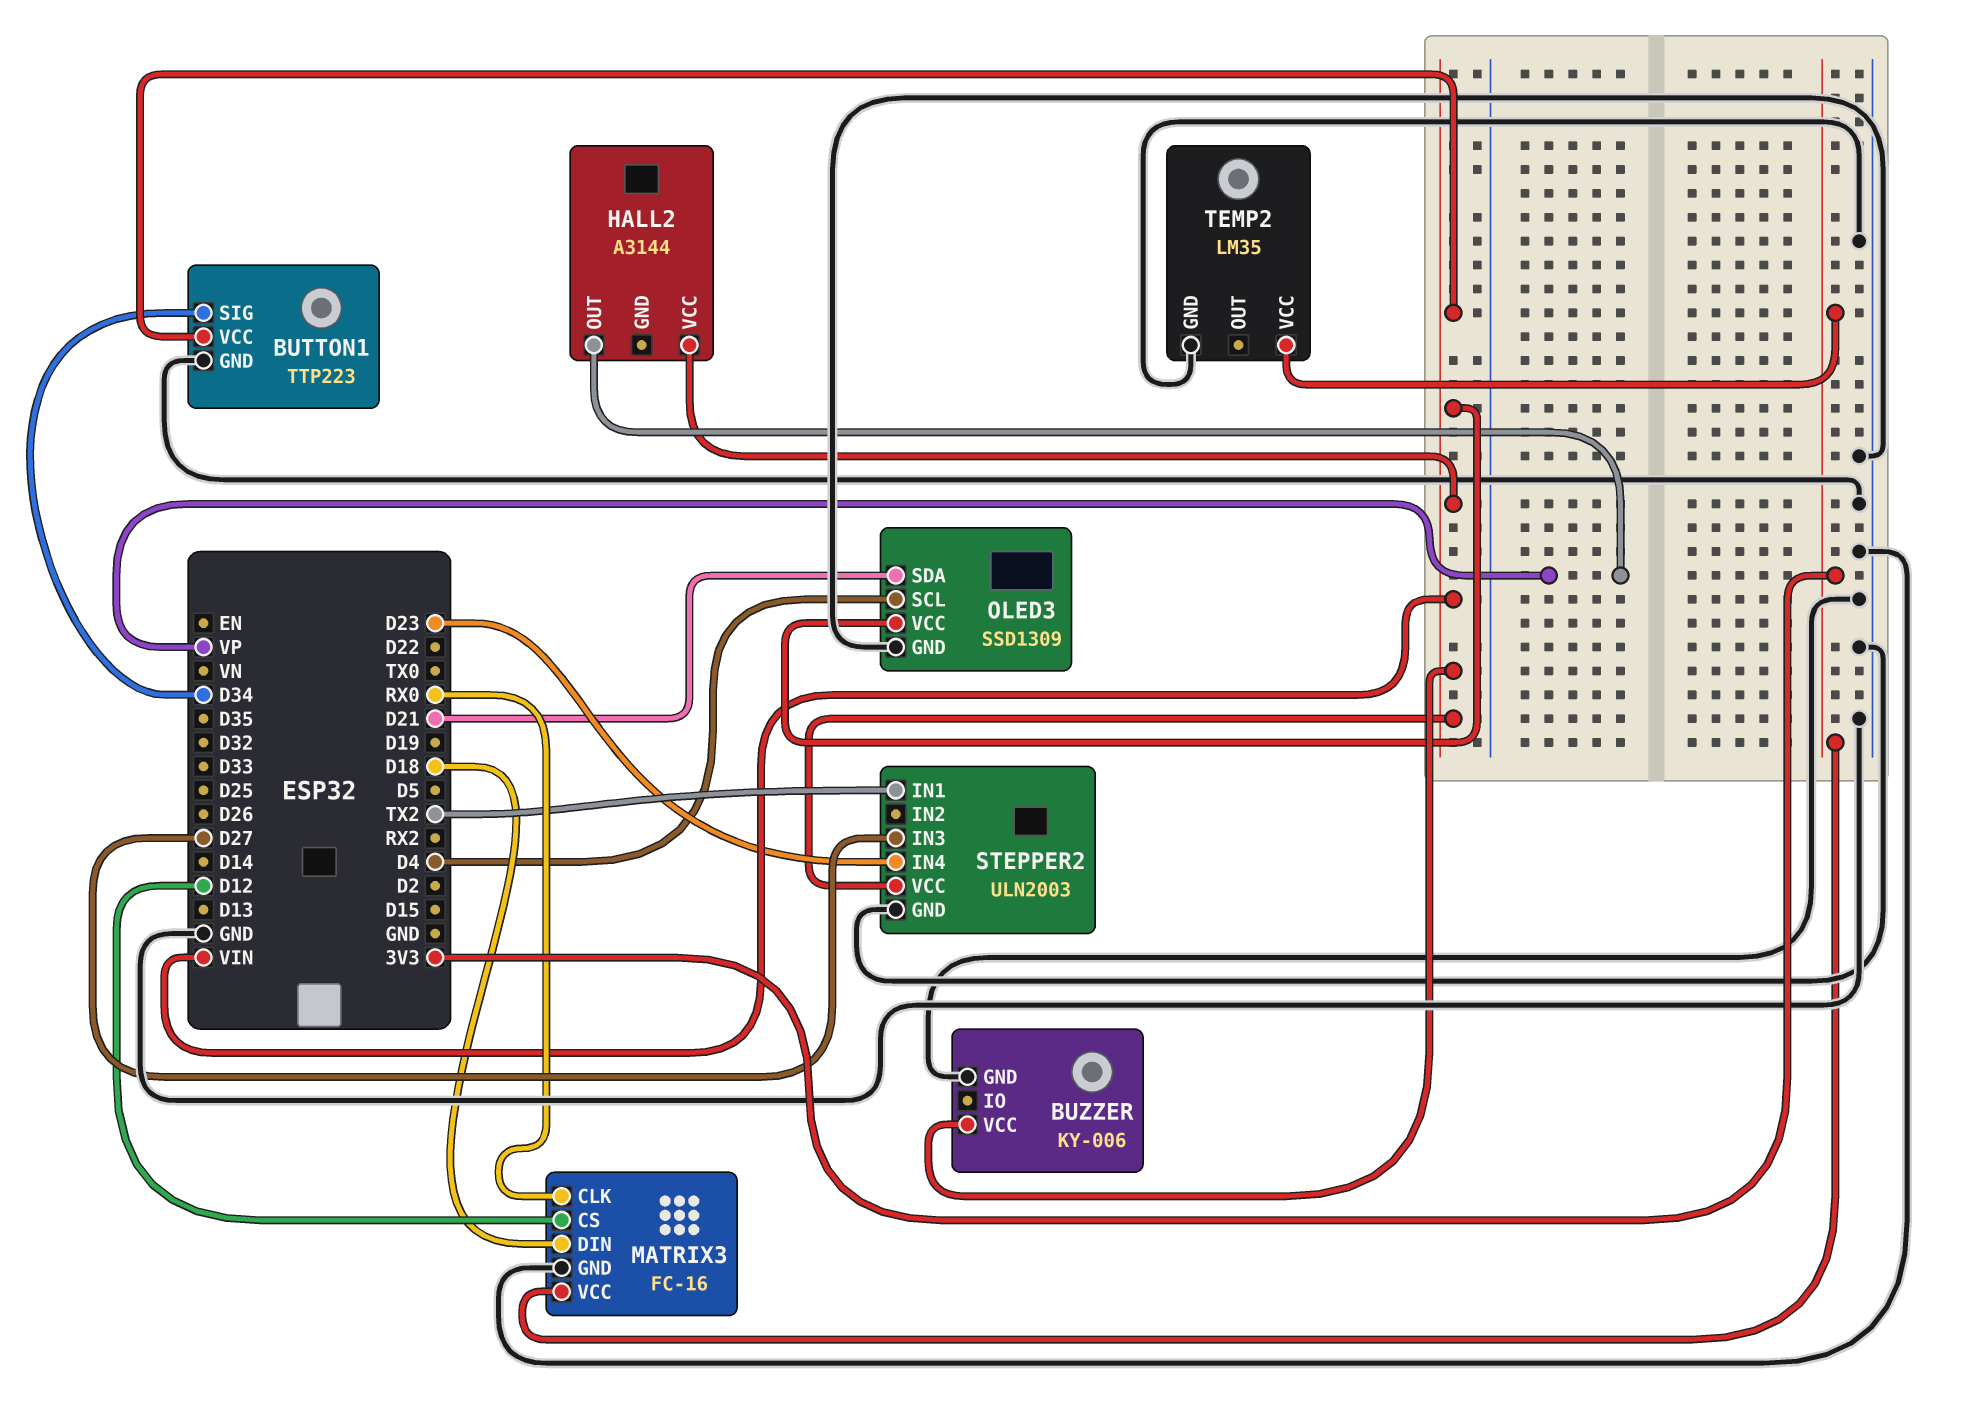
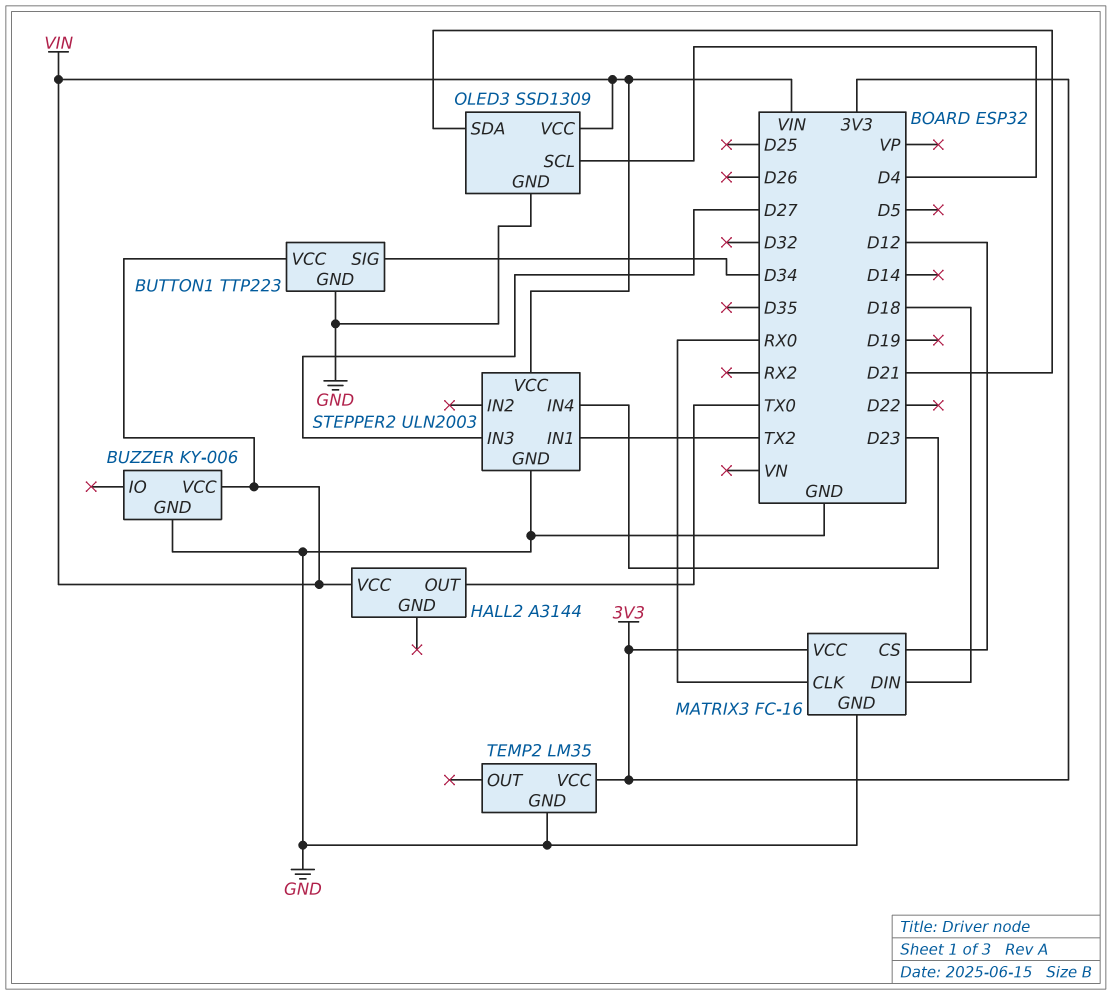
HALL2 pin OUT: VP -> TX0

